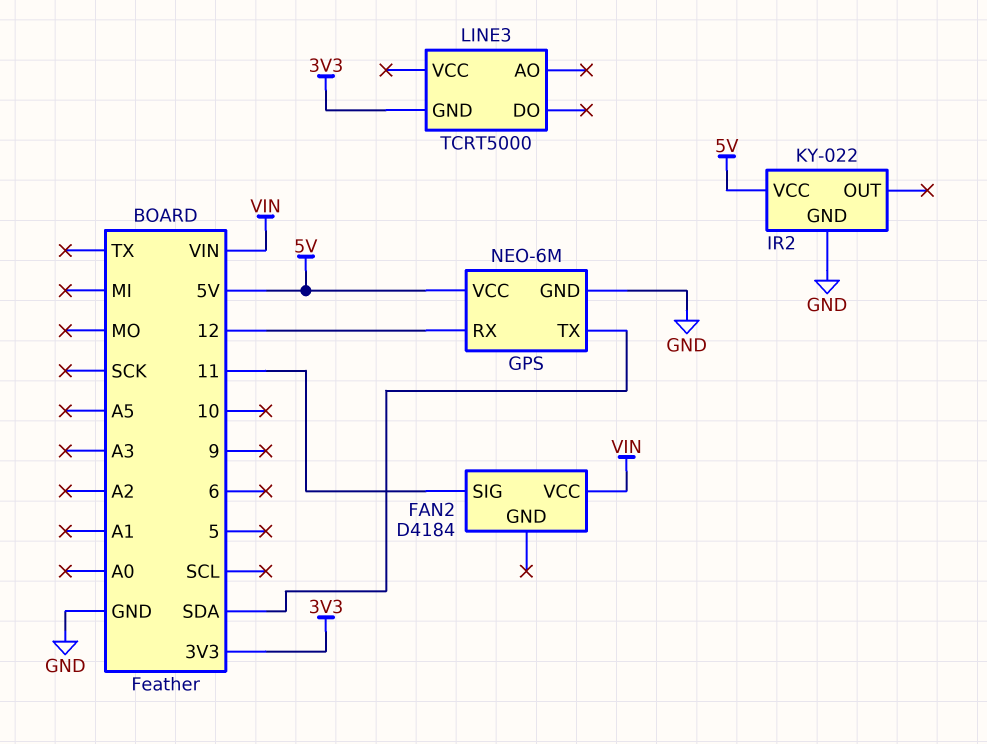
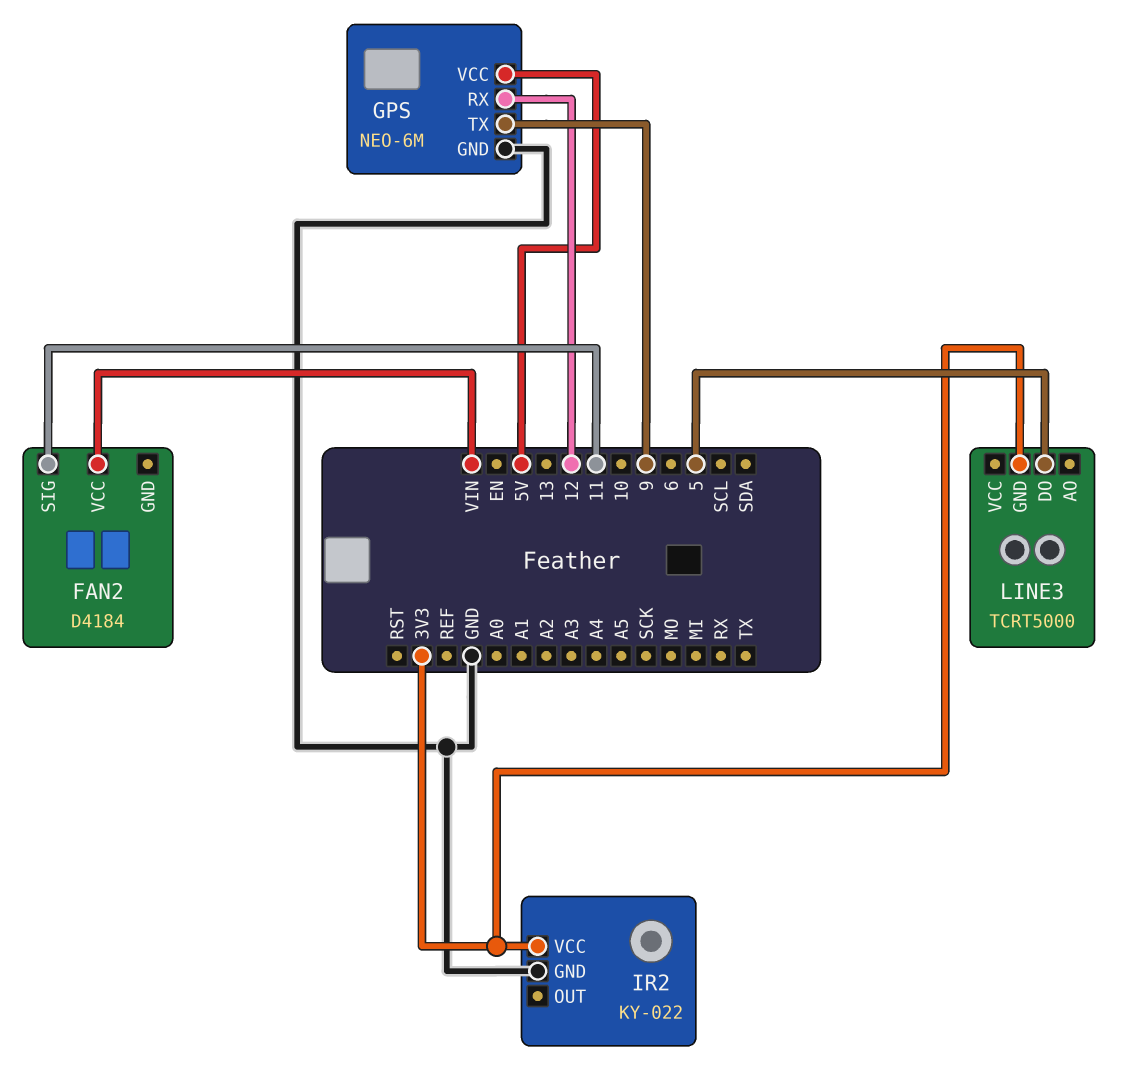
GPS pin TX: SDA -> 9
IR2 pin VCC: 5V -> 3V3
LINE3 pin DO: none -> 5

